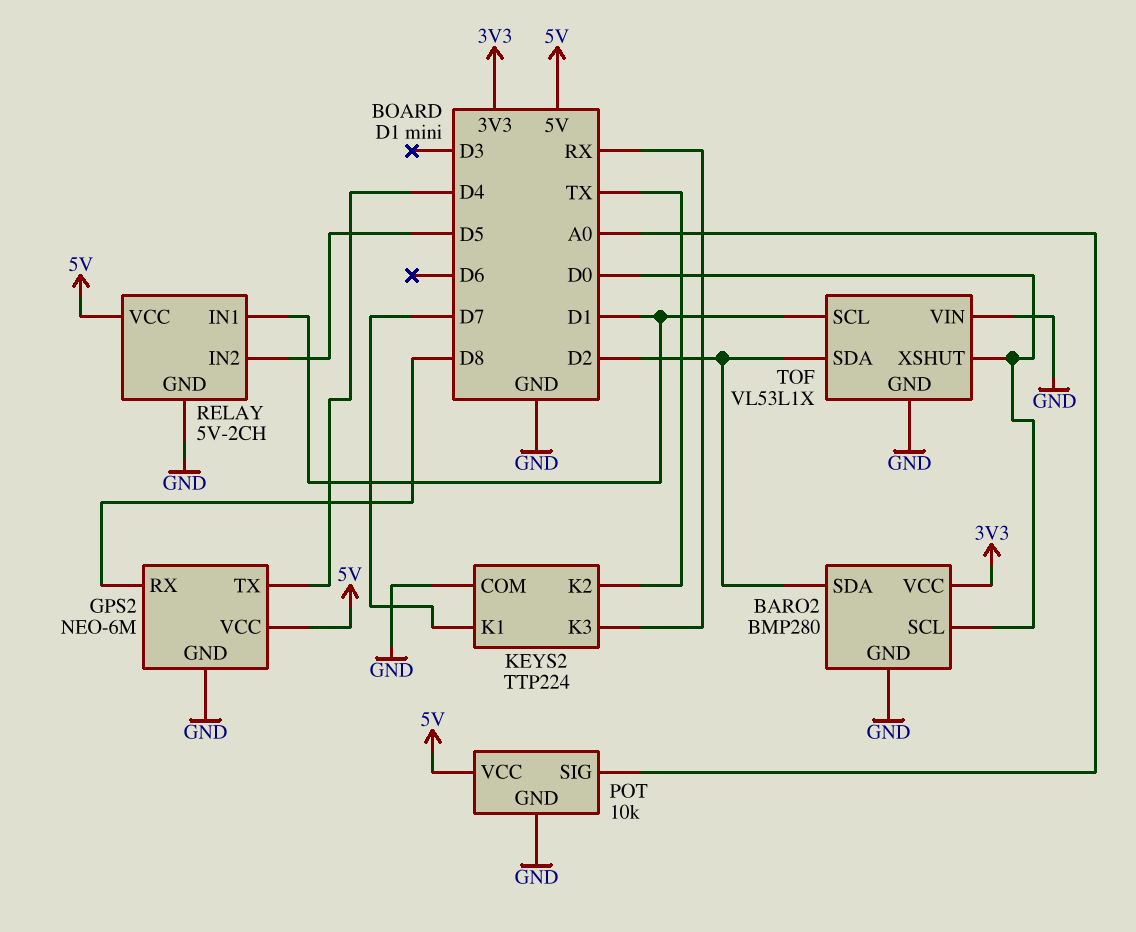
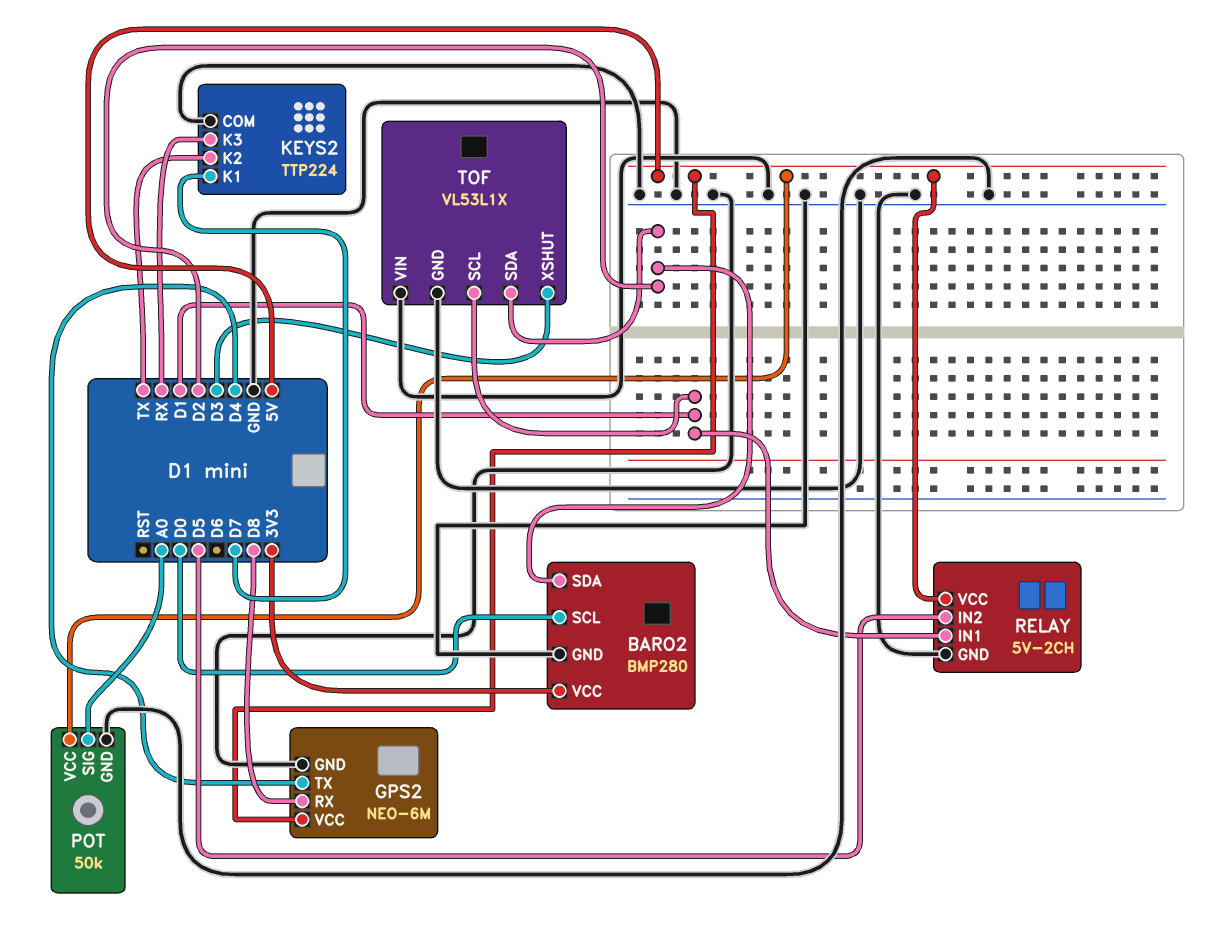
POT: 10k -> 50k
TOF pin XSHUT: D0 -> D3

